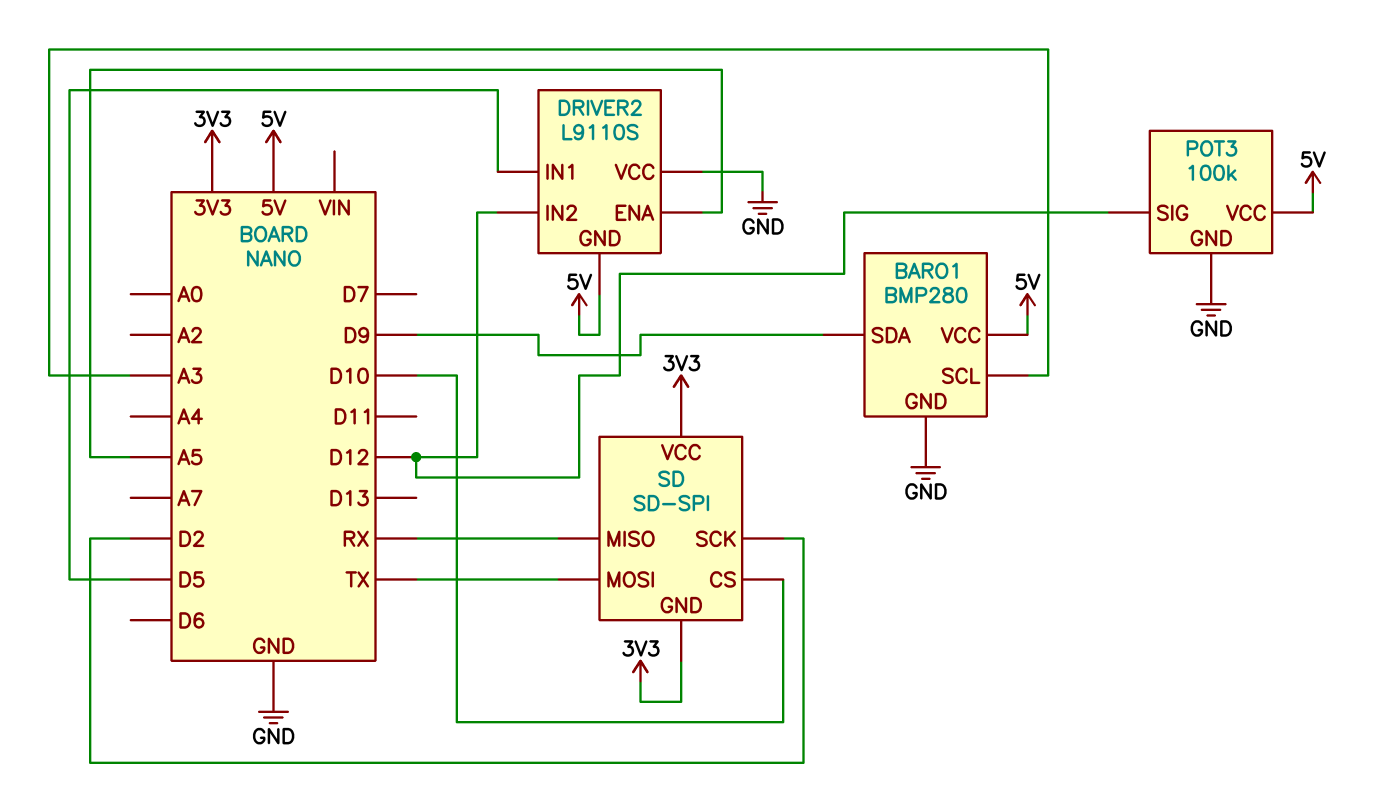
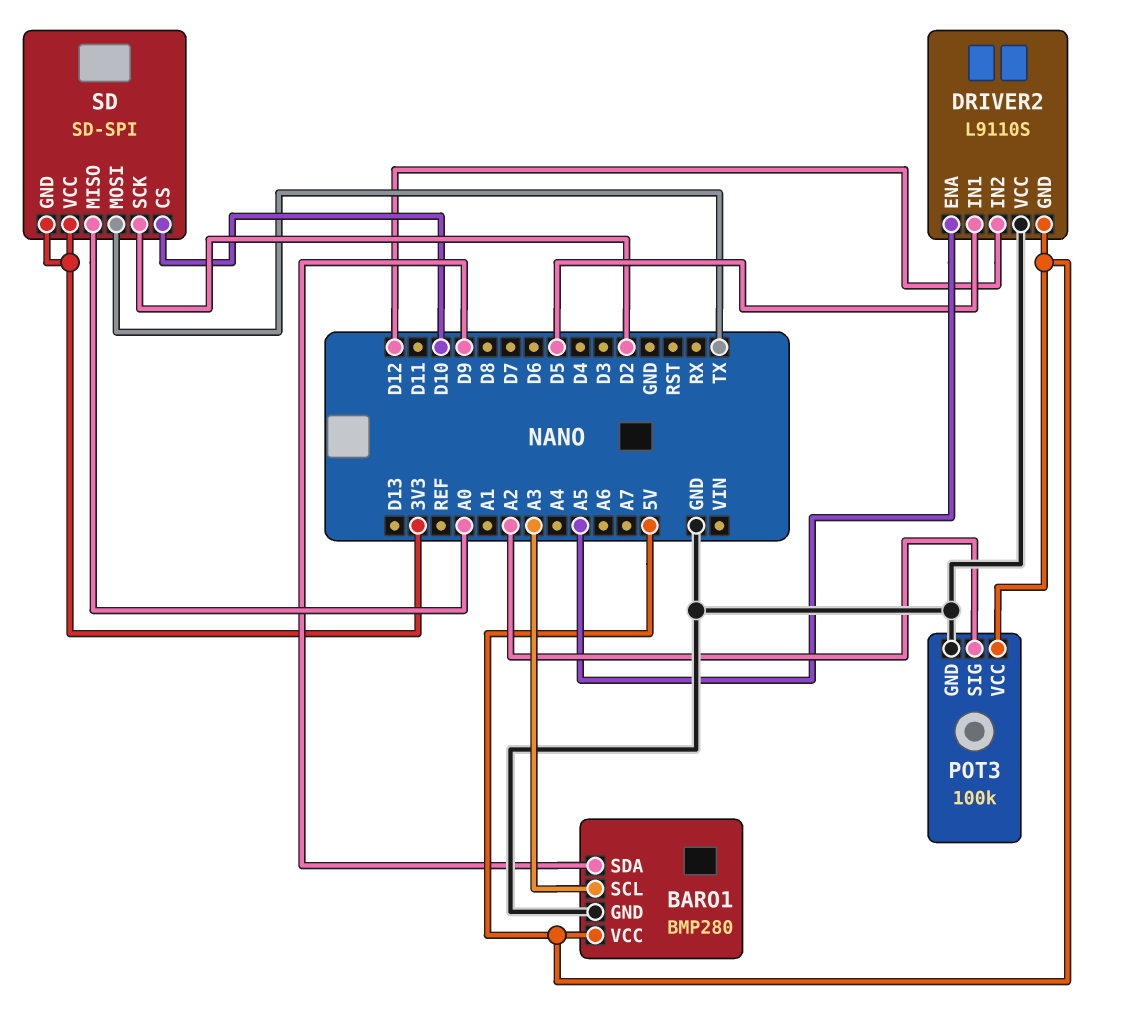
POT3 pin SIG: D12 -> A2
SD pin MISO: RX -> A0

